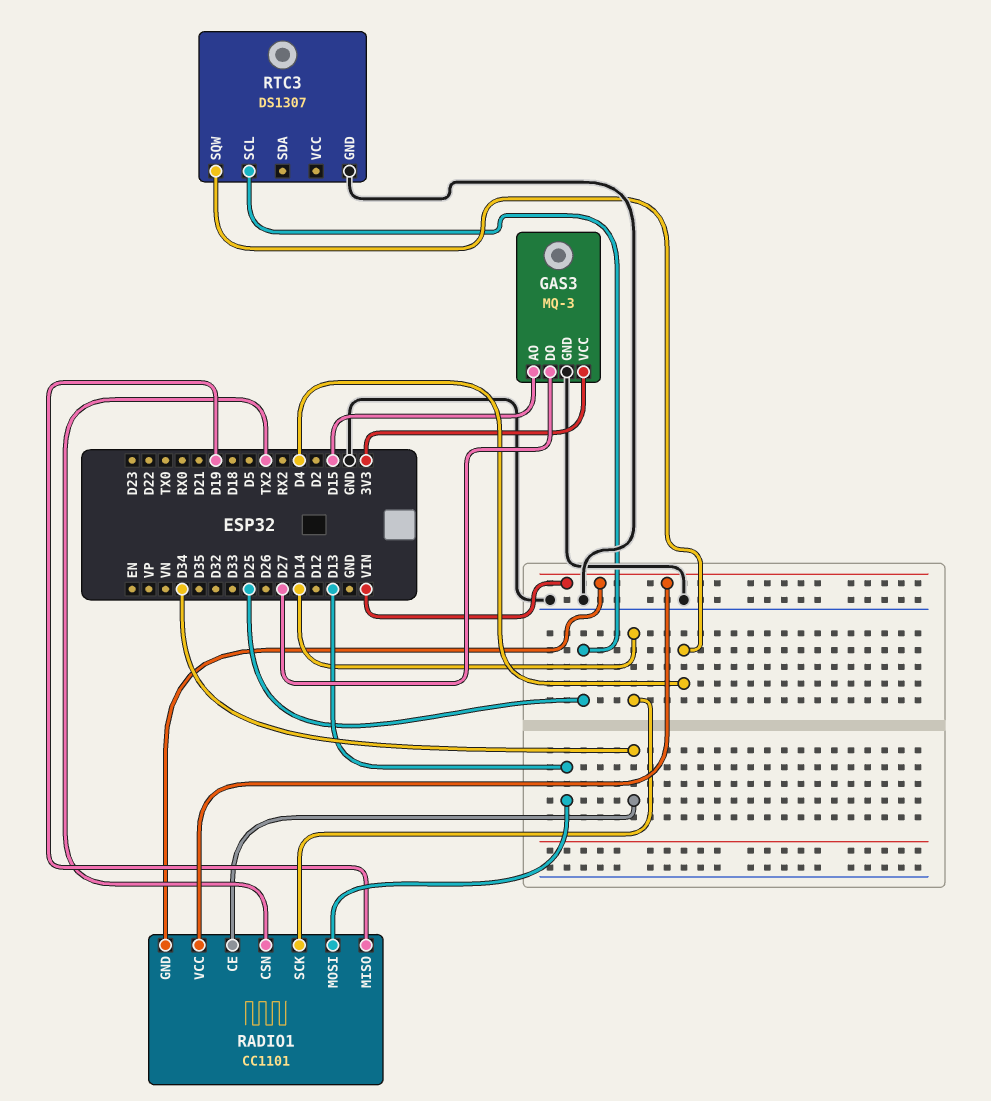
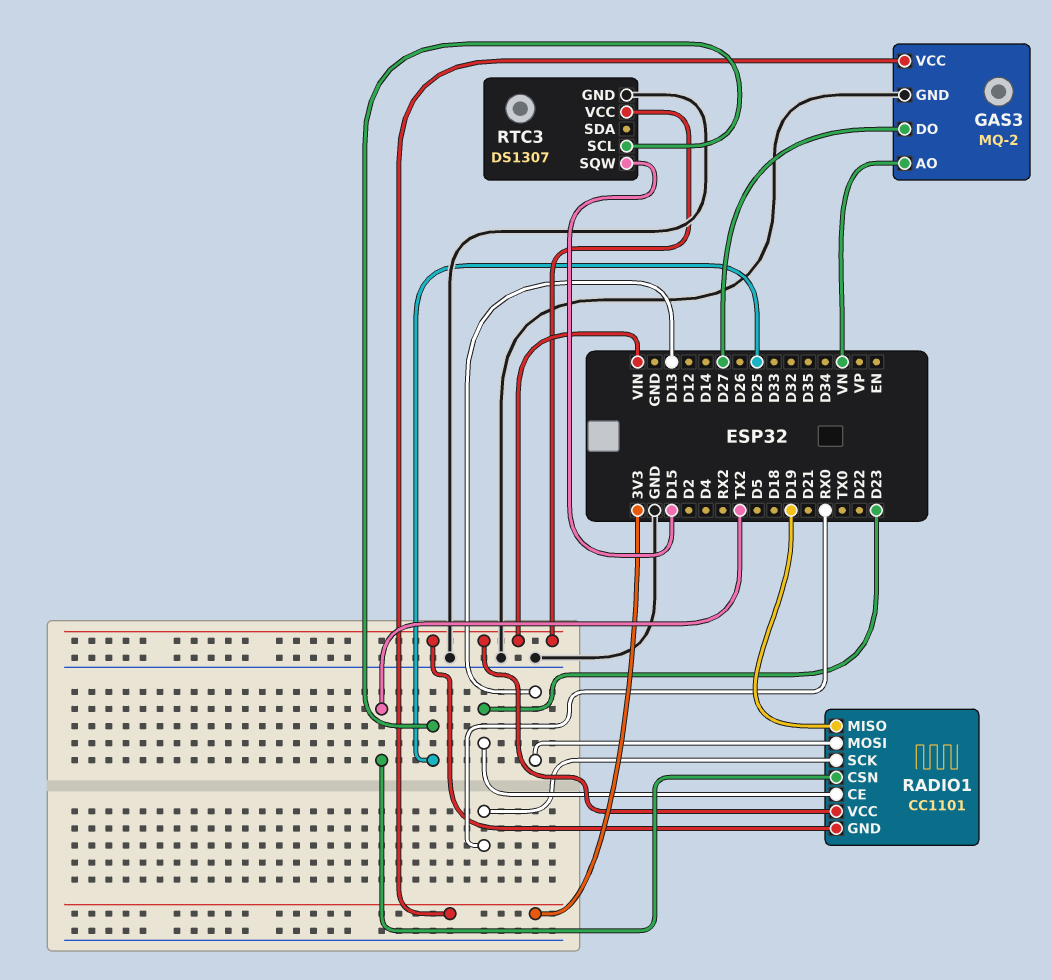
GAS3: MQ-3 -> MQ-2
GAS3 pin AO: D15 -> VN
RADIO1 pin CE: D34 -> D23
RADIO1 pin SCK: D14 -> RX0
RTC3 pin SQW: D4 -> D15
RTC3 pin VCC: none -> VIN

